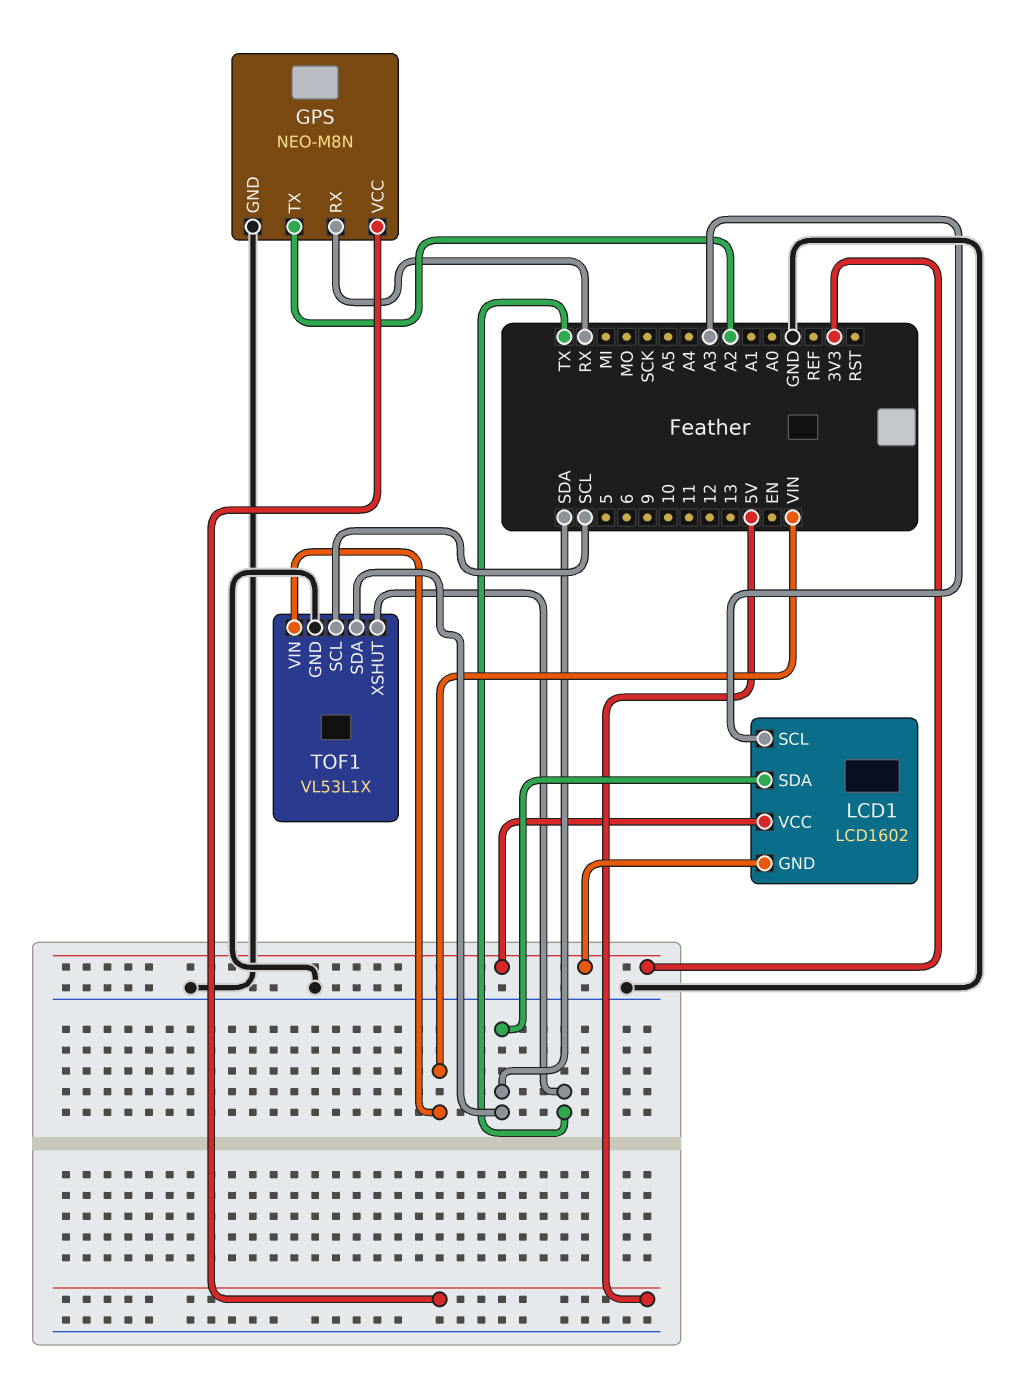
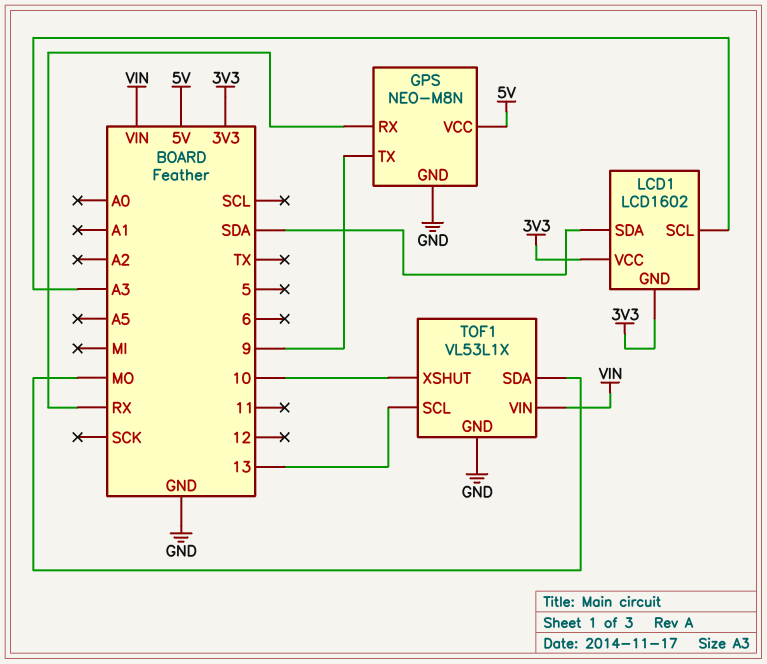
GPS pin TX: A2 -> 9
TOF1 pin SCL: SCL -> 13
TOF1 pin SDA: SDA -> MO
TOF1 pin XSHUT: TX -> 10

